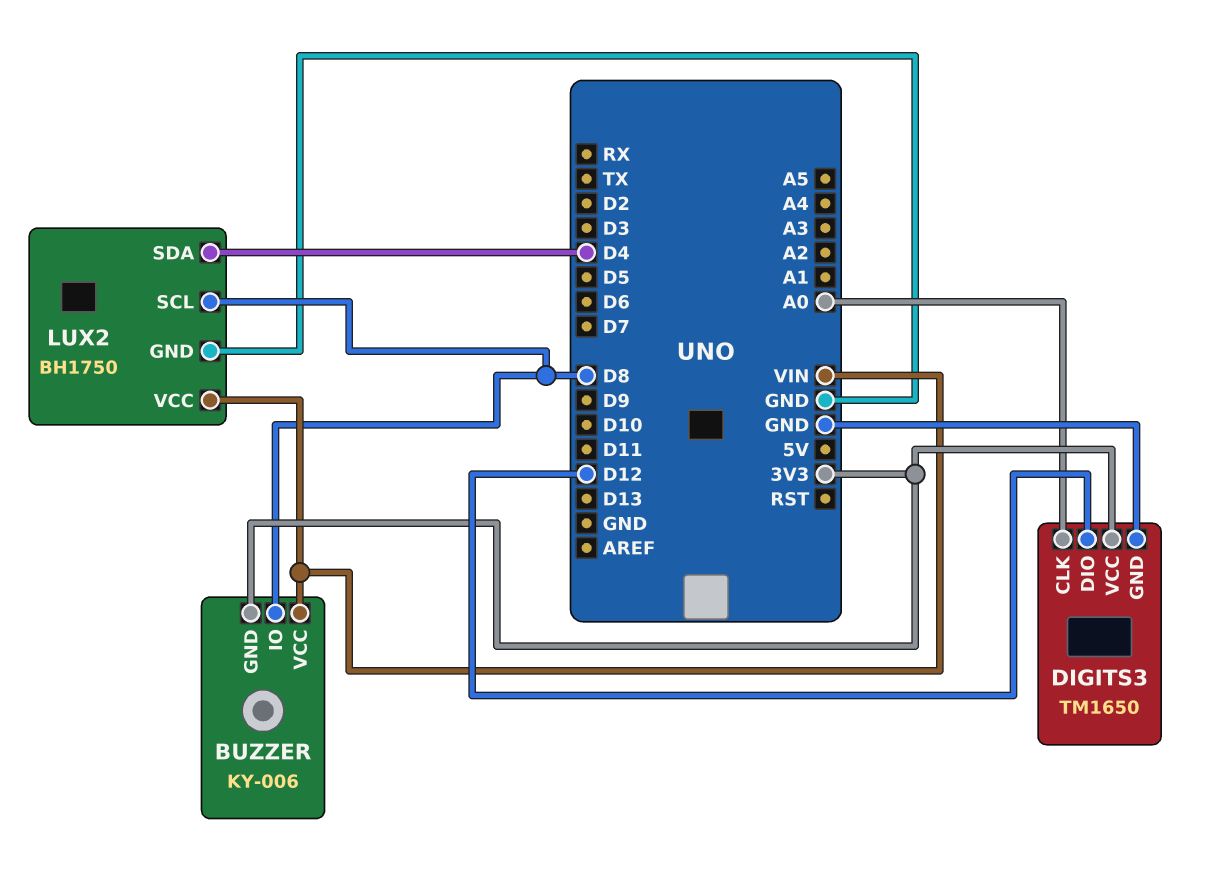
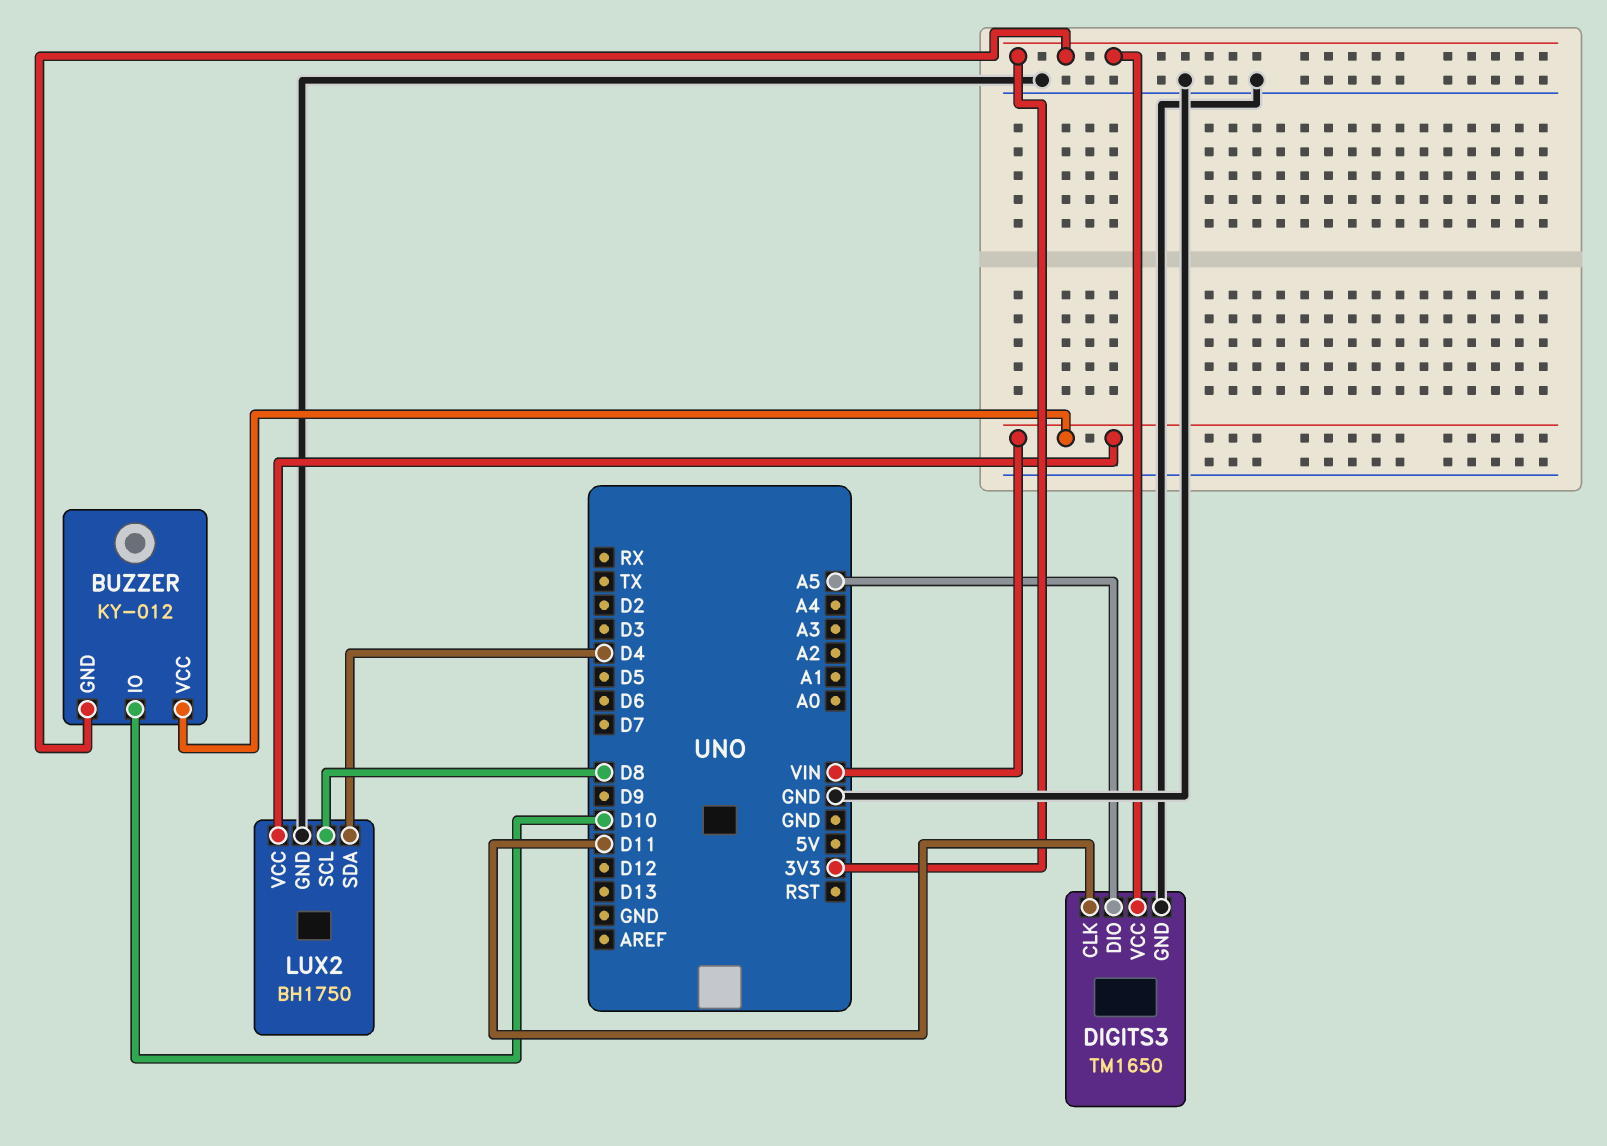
BUZZER: KY-006 -> KY-012
BUZZER pin IO: D8 -> D10
DIGITS3 pin CLK: A0 -> D11
DIGITS3 pin DIO: D12 -> A5

